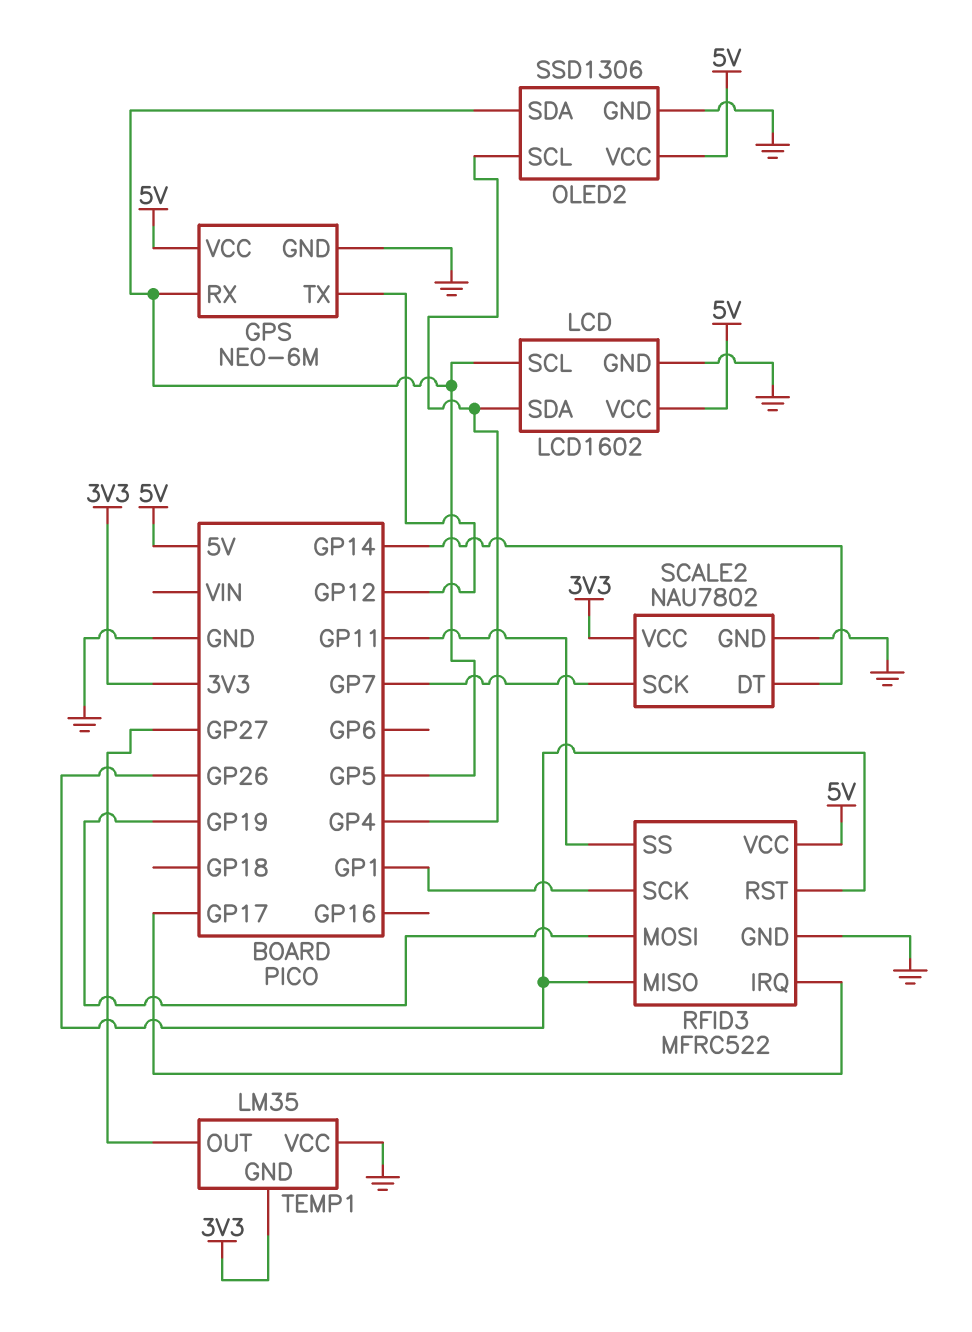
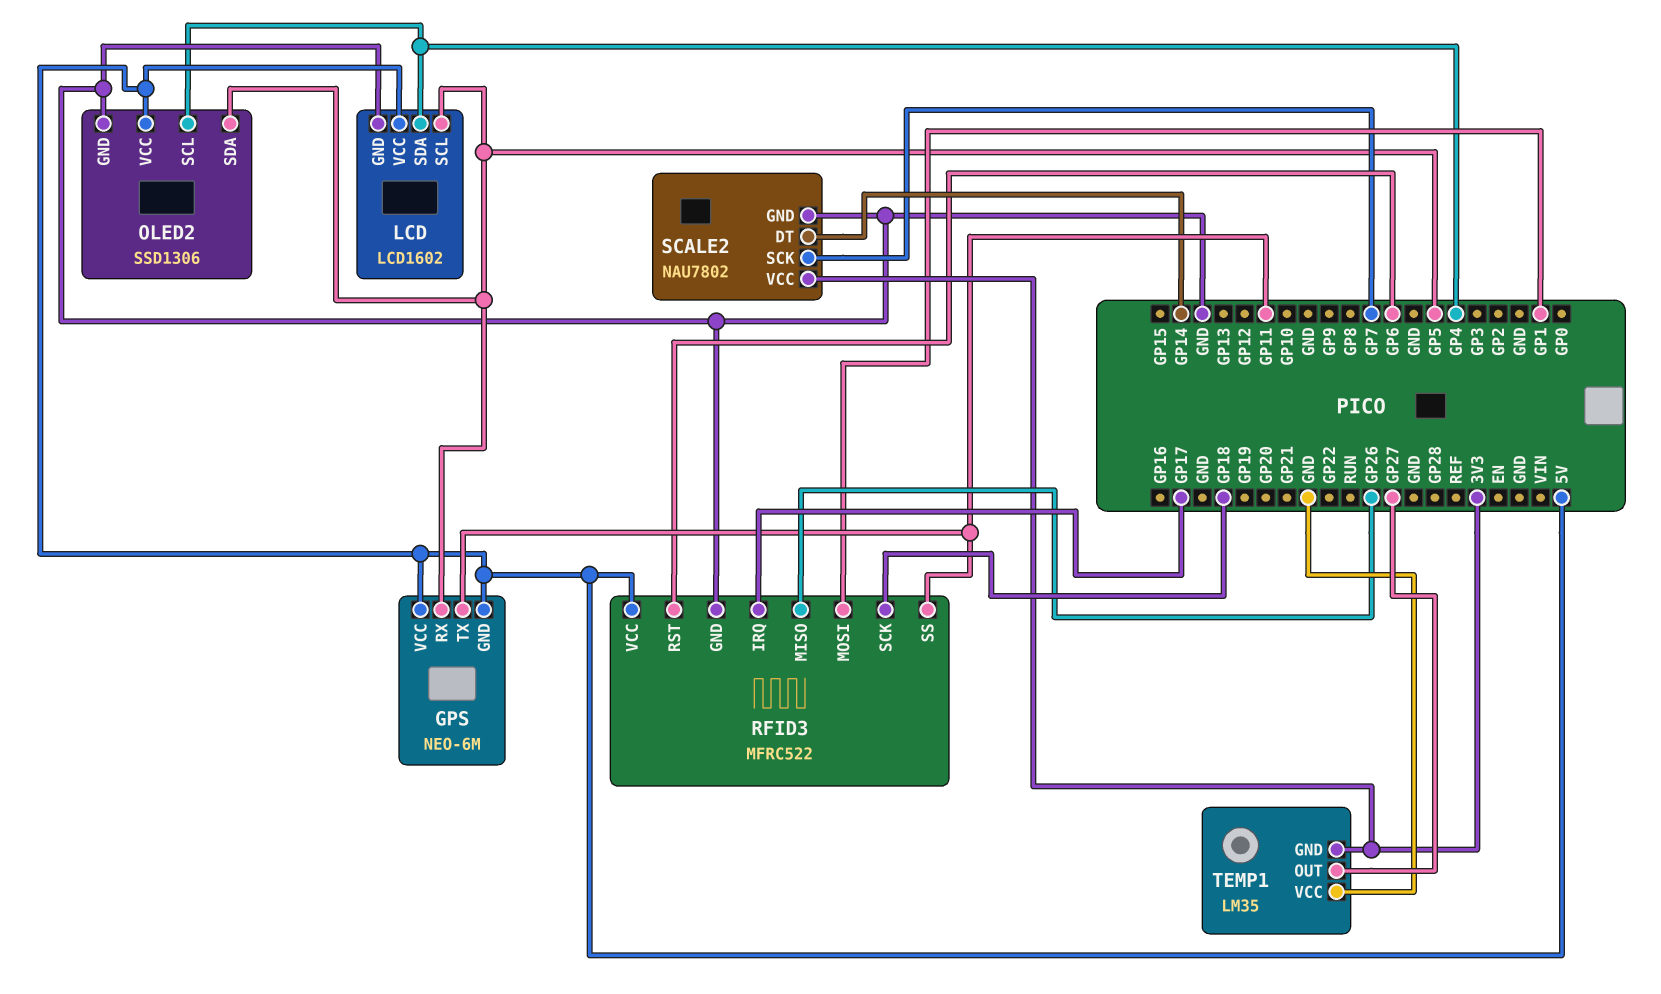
GPS pin GND: GND -> 5V
GPS pin TX: GP12 -> GP11
RFID3 pin MOSI: GP19 -> GP1
RFID3 pin RST: GP26 -> GP6
RFID3 pin SCK: GP1 -> GP18

